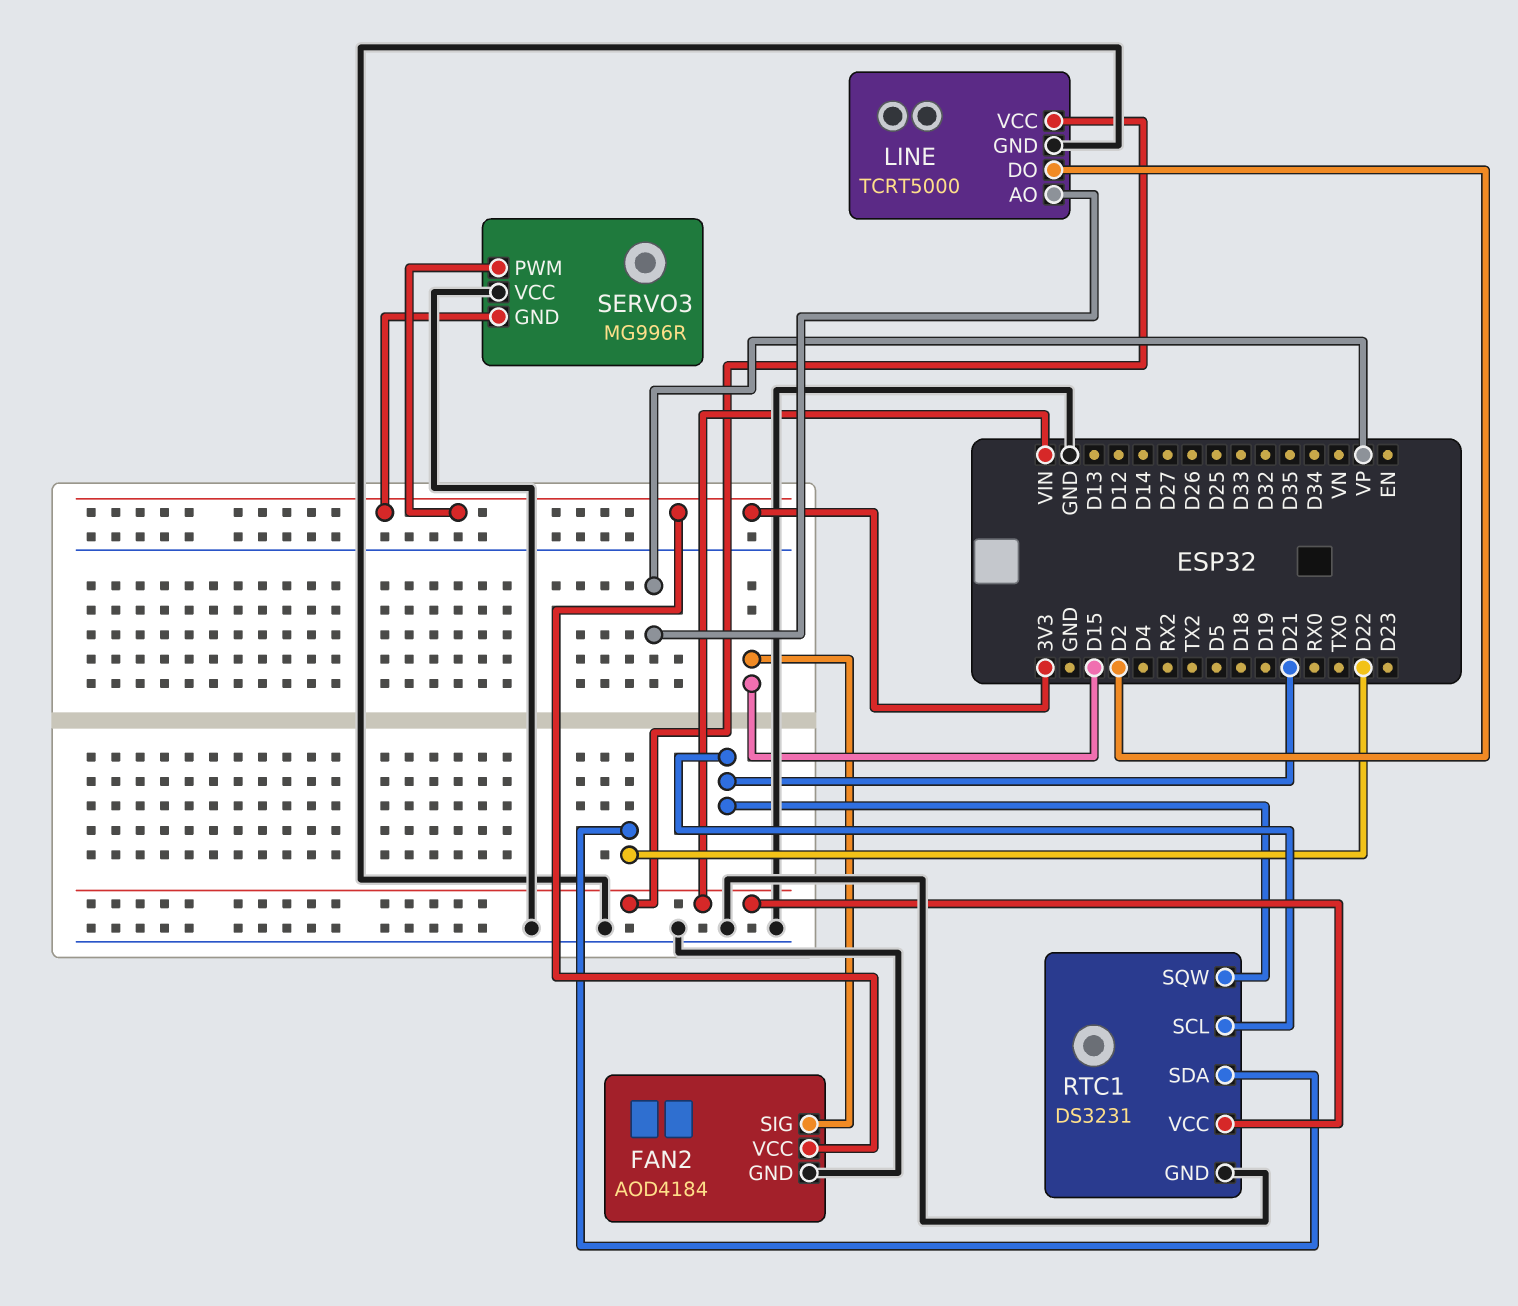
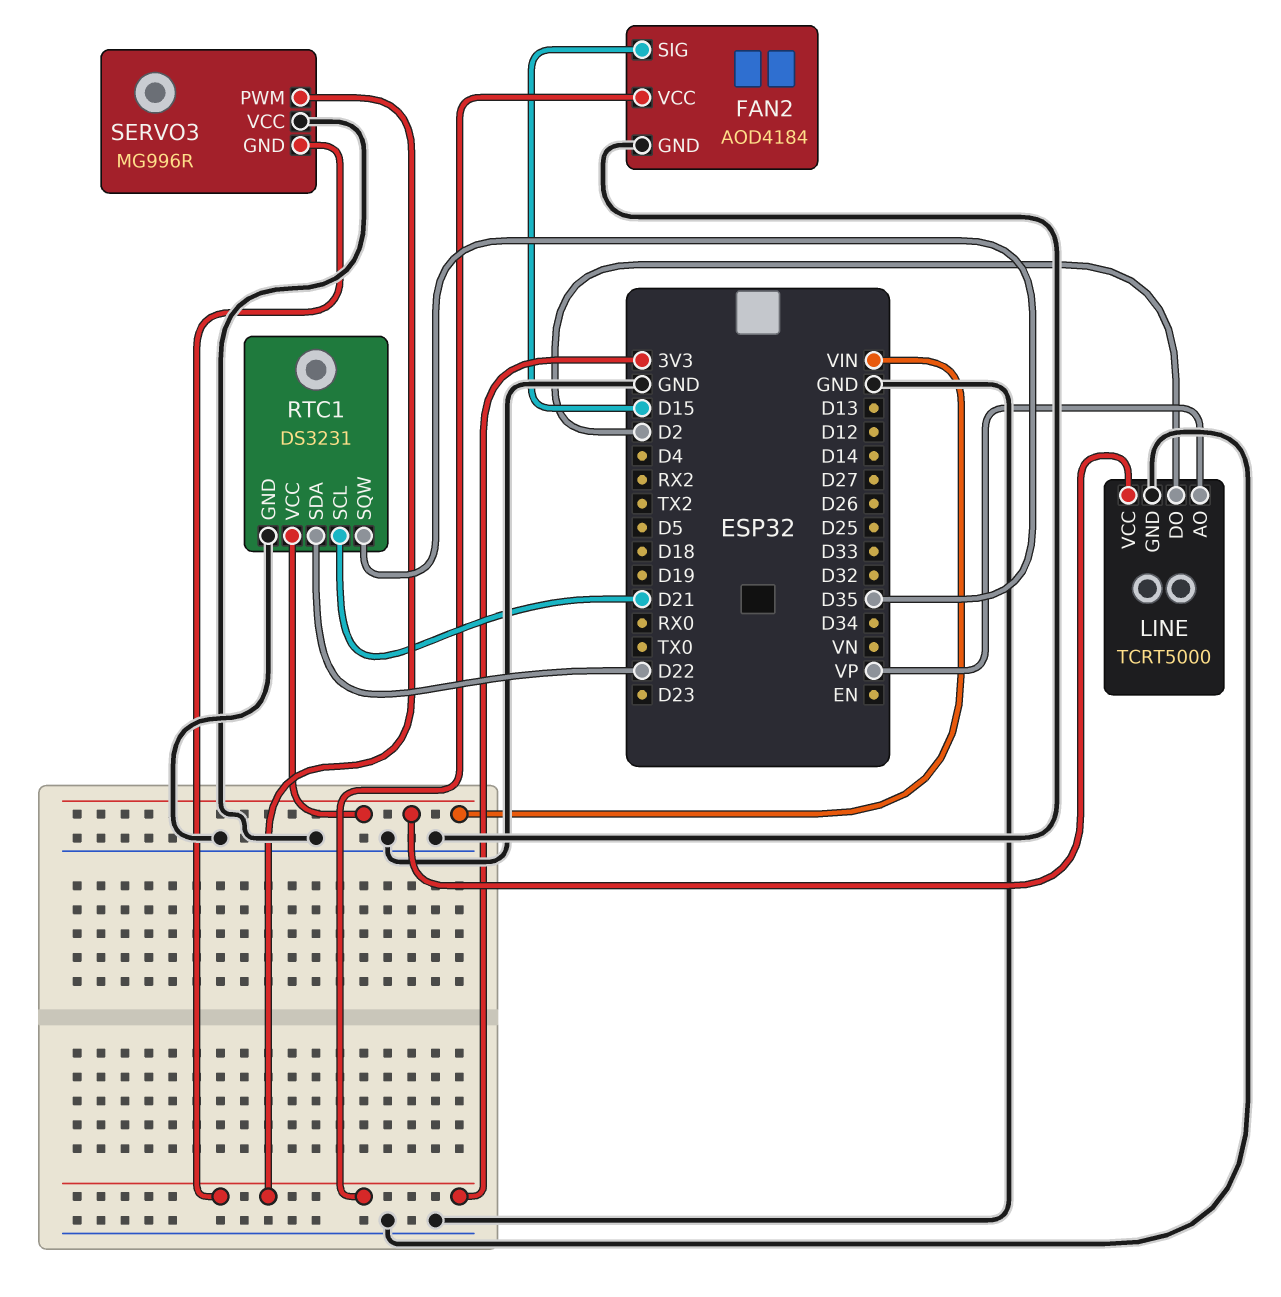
RTC1 pin SQW: D21 -> D35

